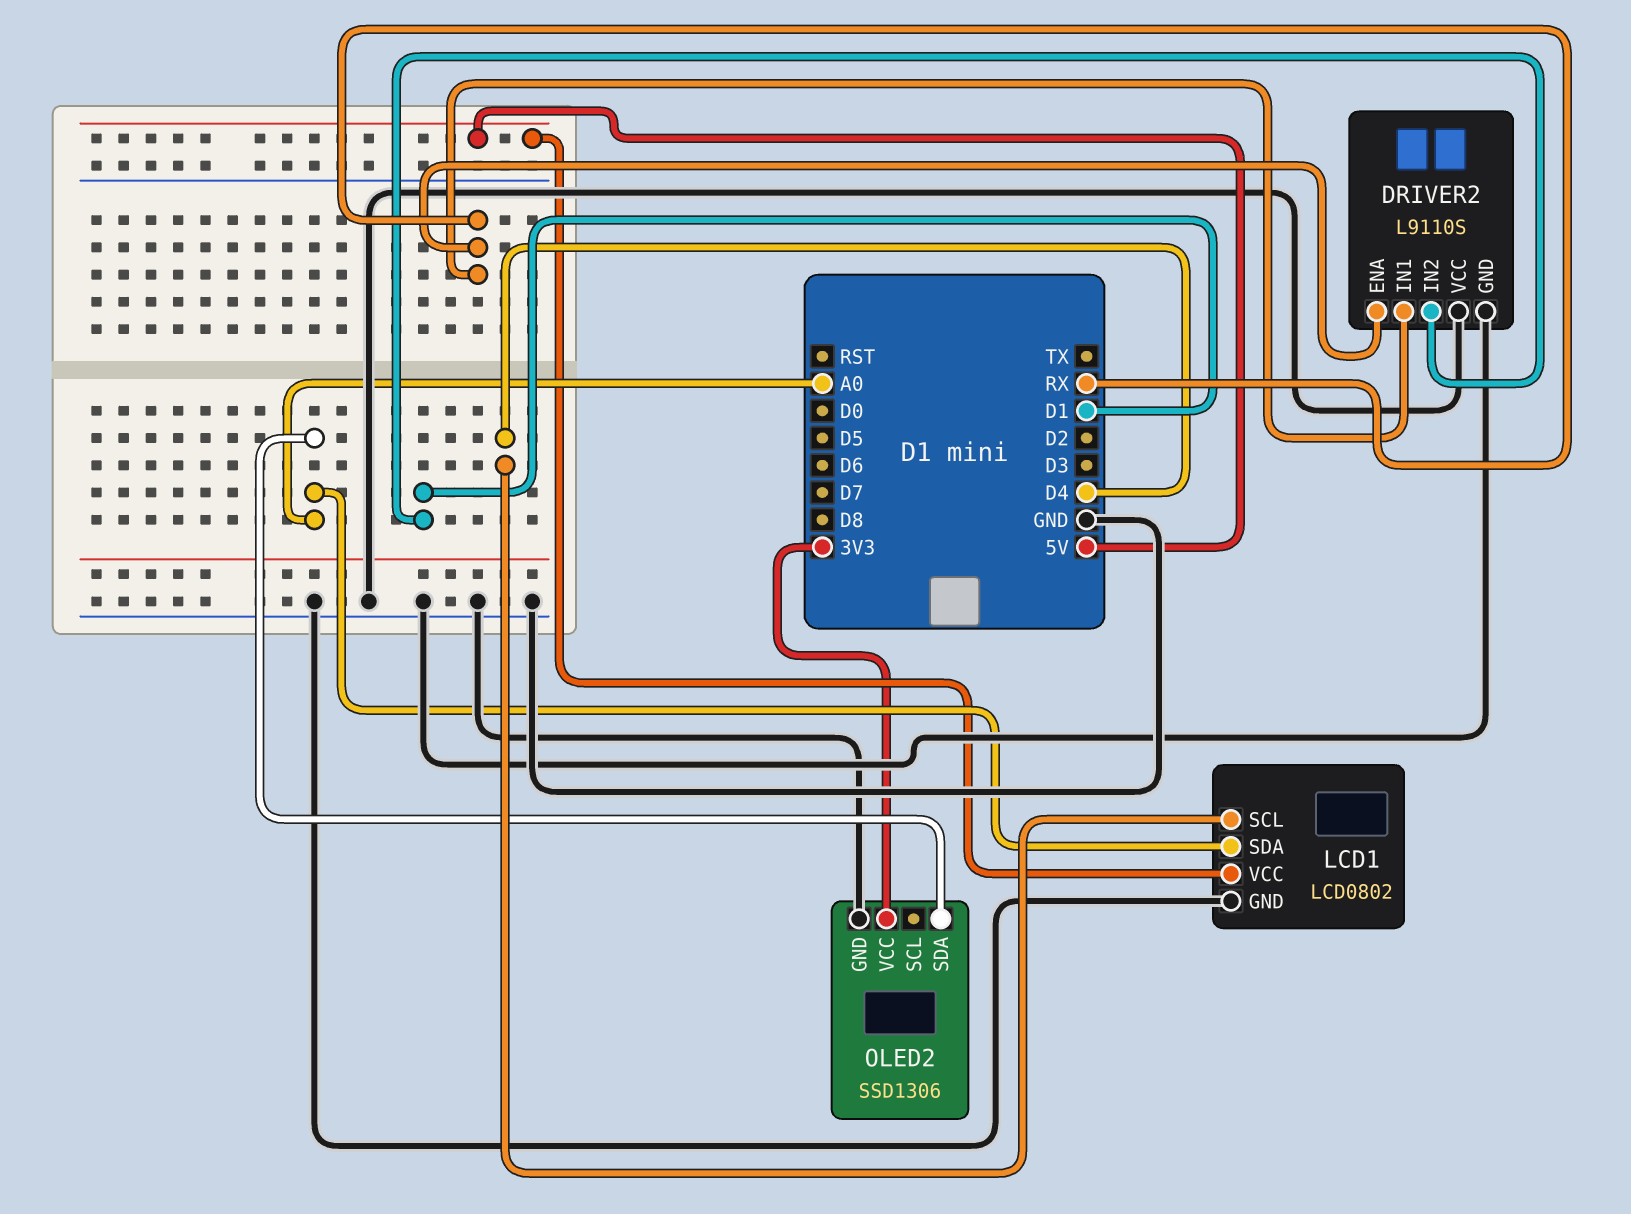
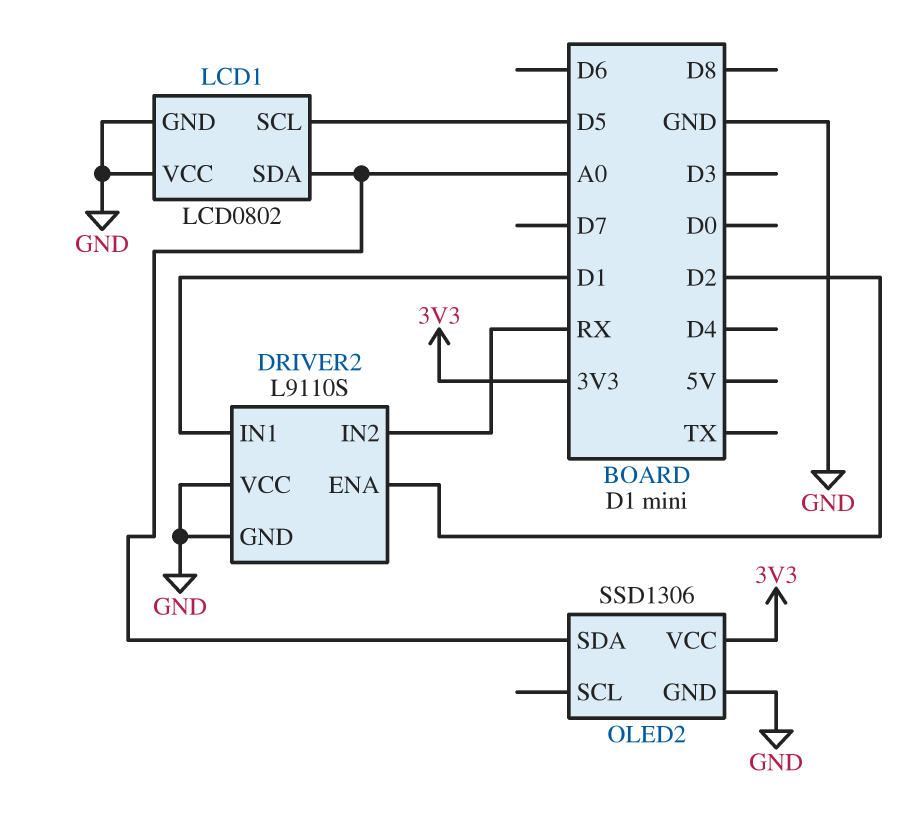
DRIVER2 pin ENA: RX -> D2
DRIVER2 pin IN1: RX -> D1
DRIVER2 pin IN2: D1 -> RX
LCD1 pin SCL: D4 -> D5
LCD1 pin VCC: 5V -> GND

